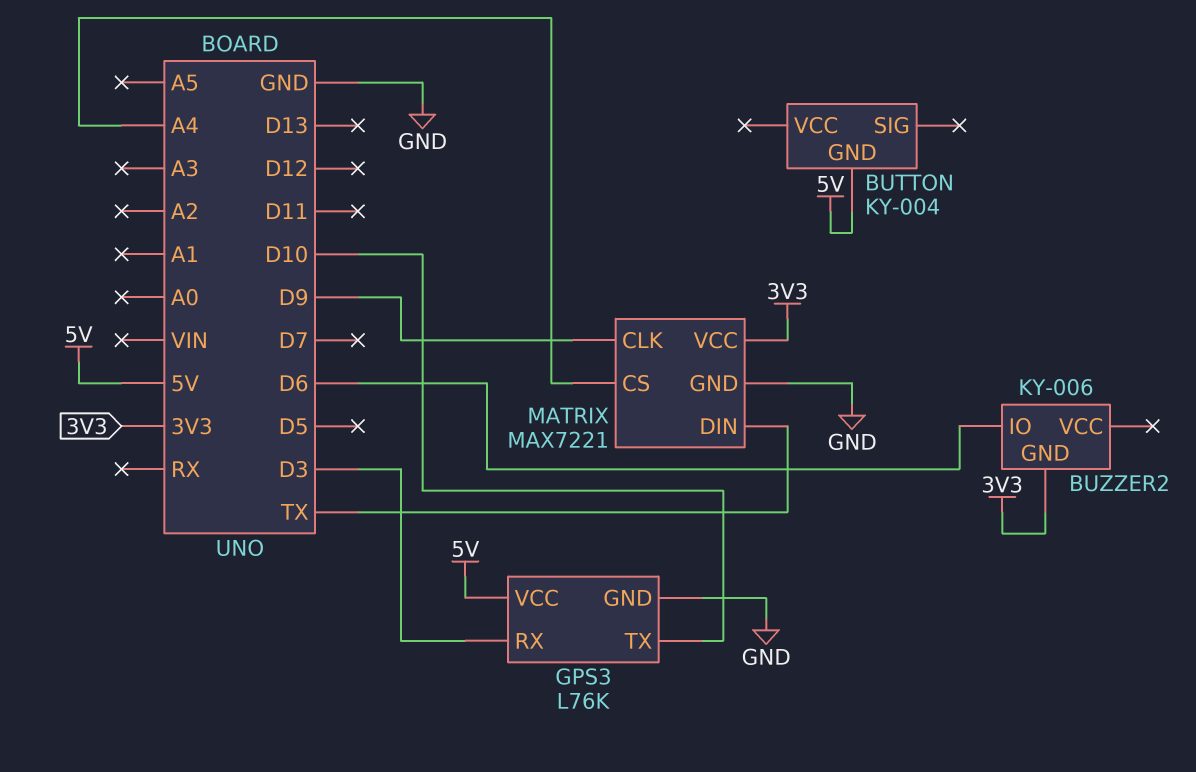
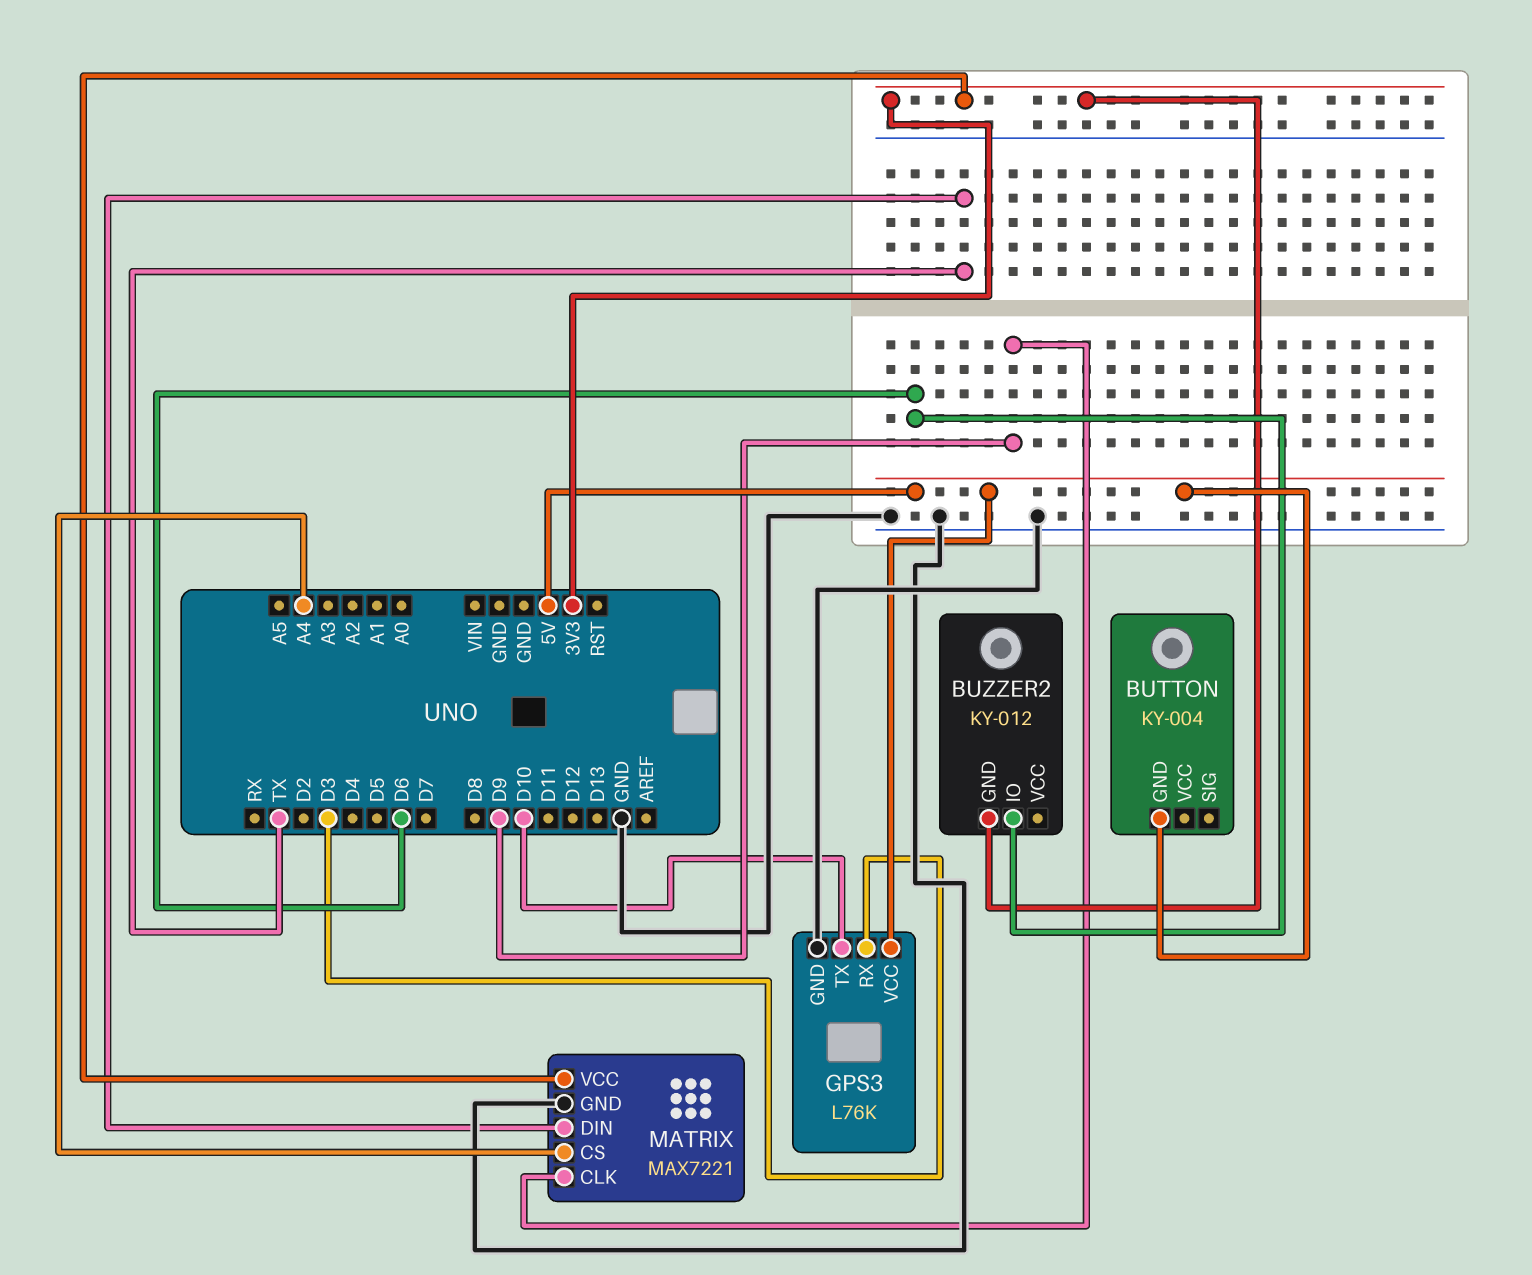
BUZZER2: KY-006 -> KY-012

